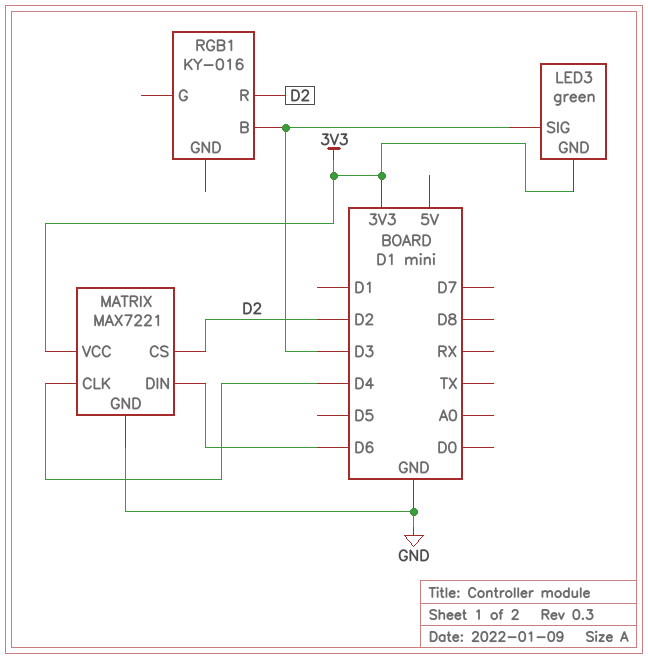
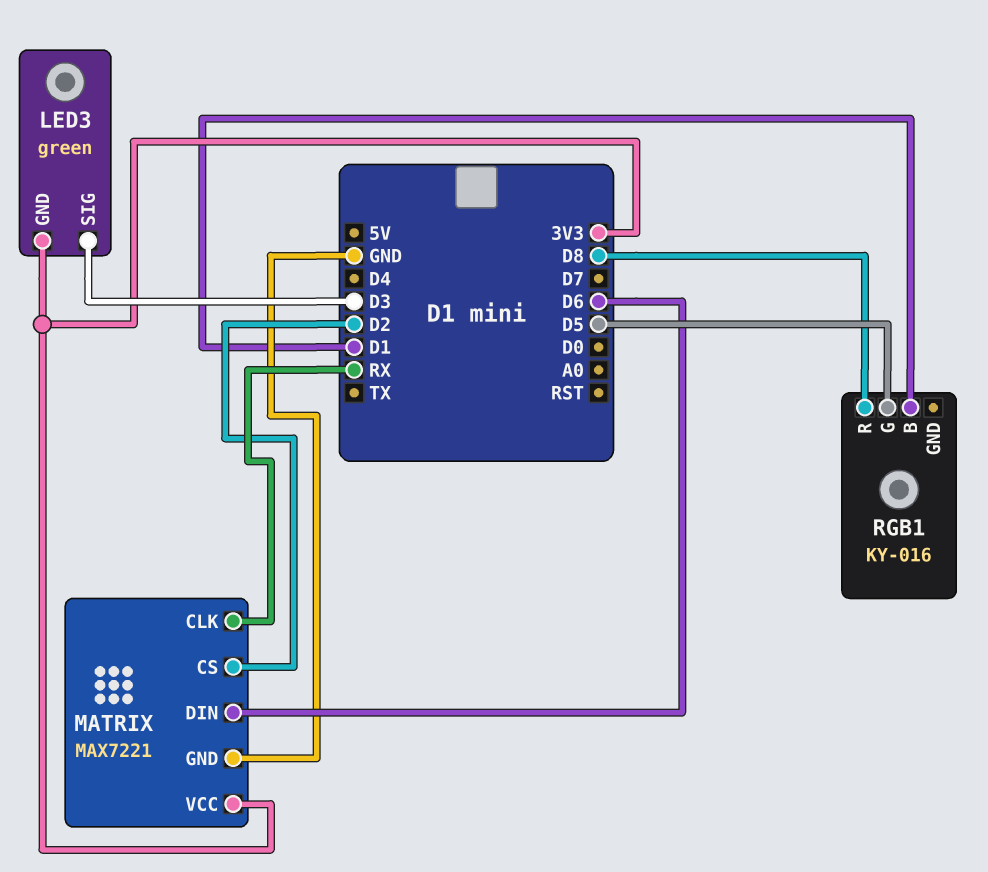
MATRIX pin CLK: D4 -> RX
RGB1 pin B: D3 -> D1
RGB1 pin G: none -> D5
RGB1 pin R: D2 -> D8

